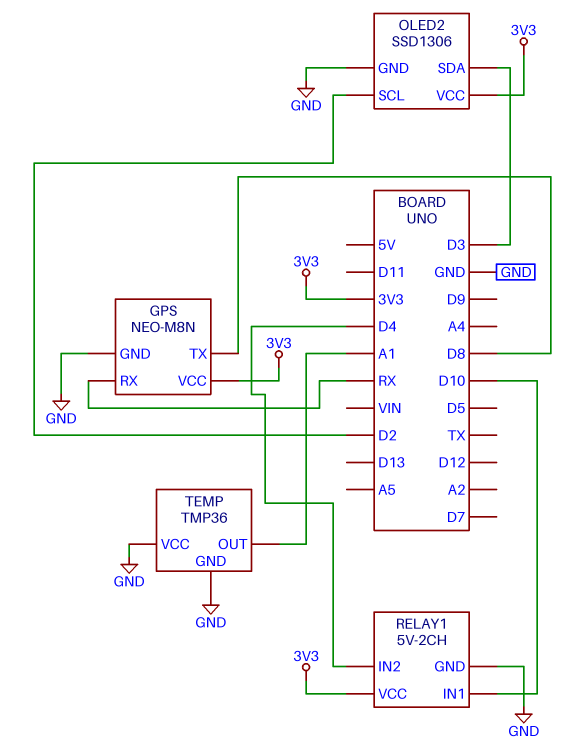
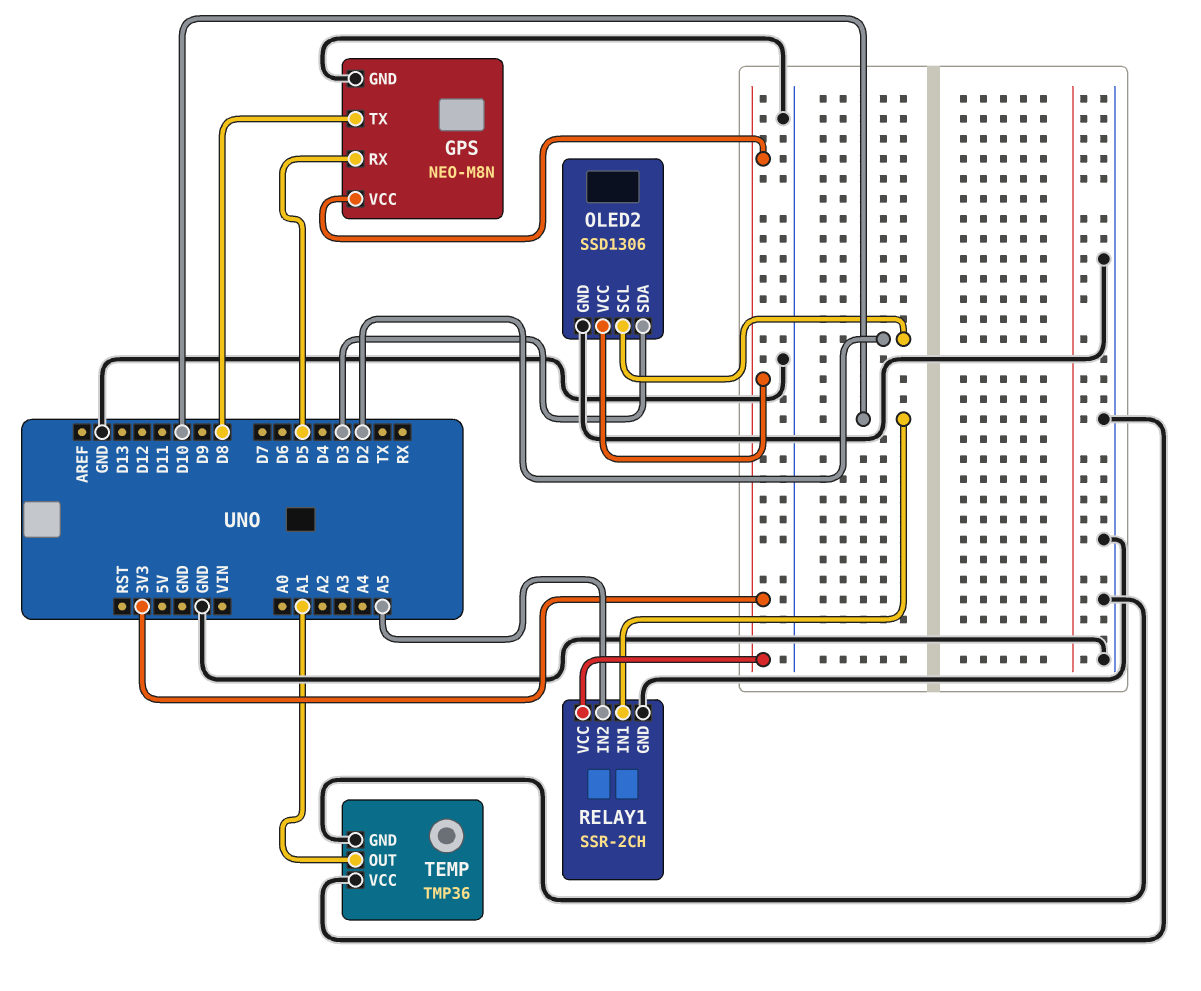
GPS pin RX: RX -> D5
RELAY1: 5V-2CH -> SSR-2CH
RELAY1 pin IN2: D4 -> A5

